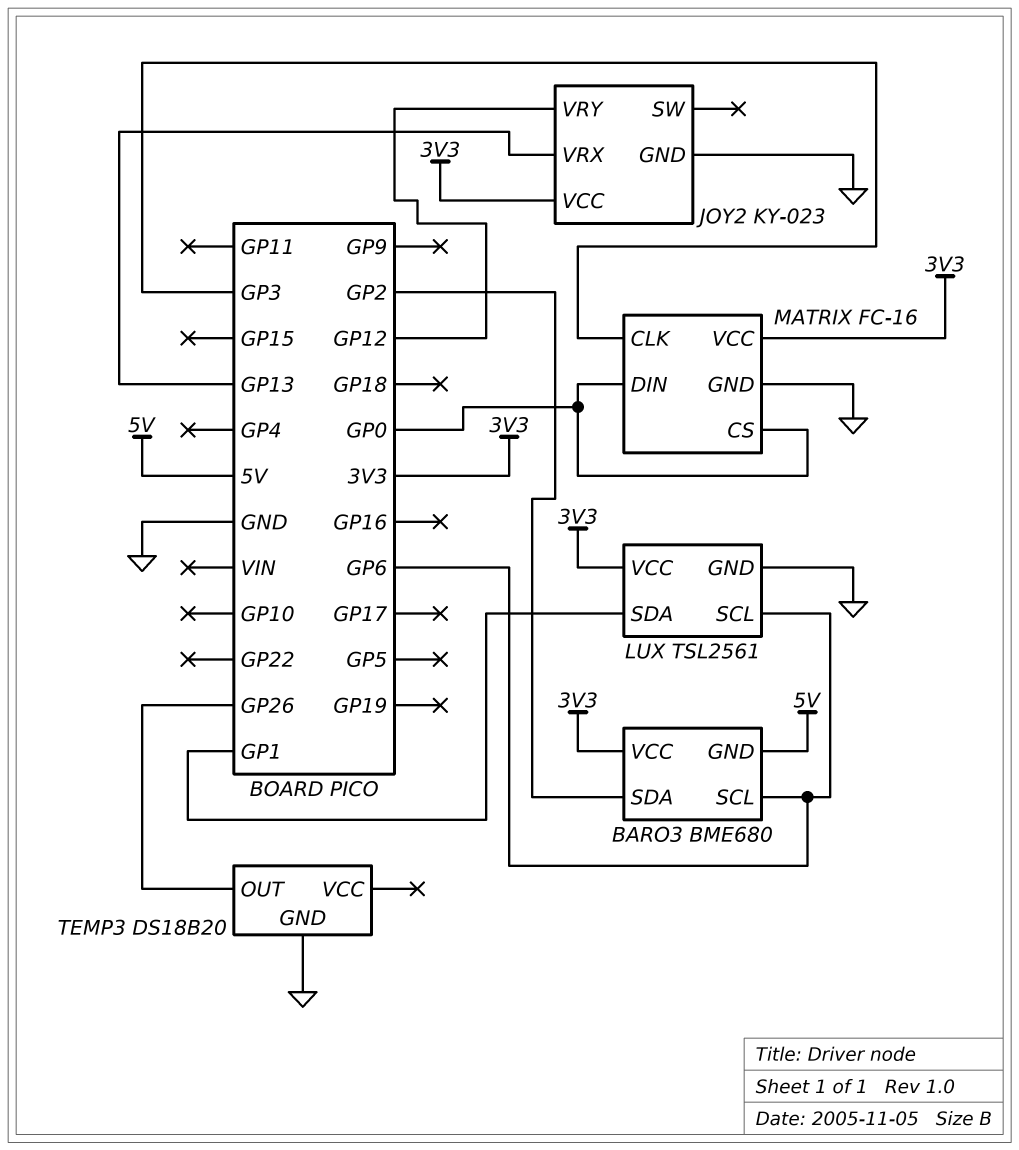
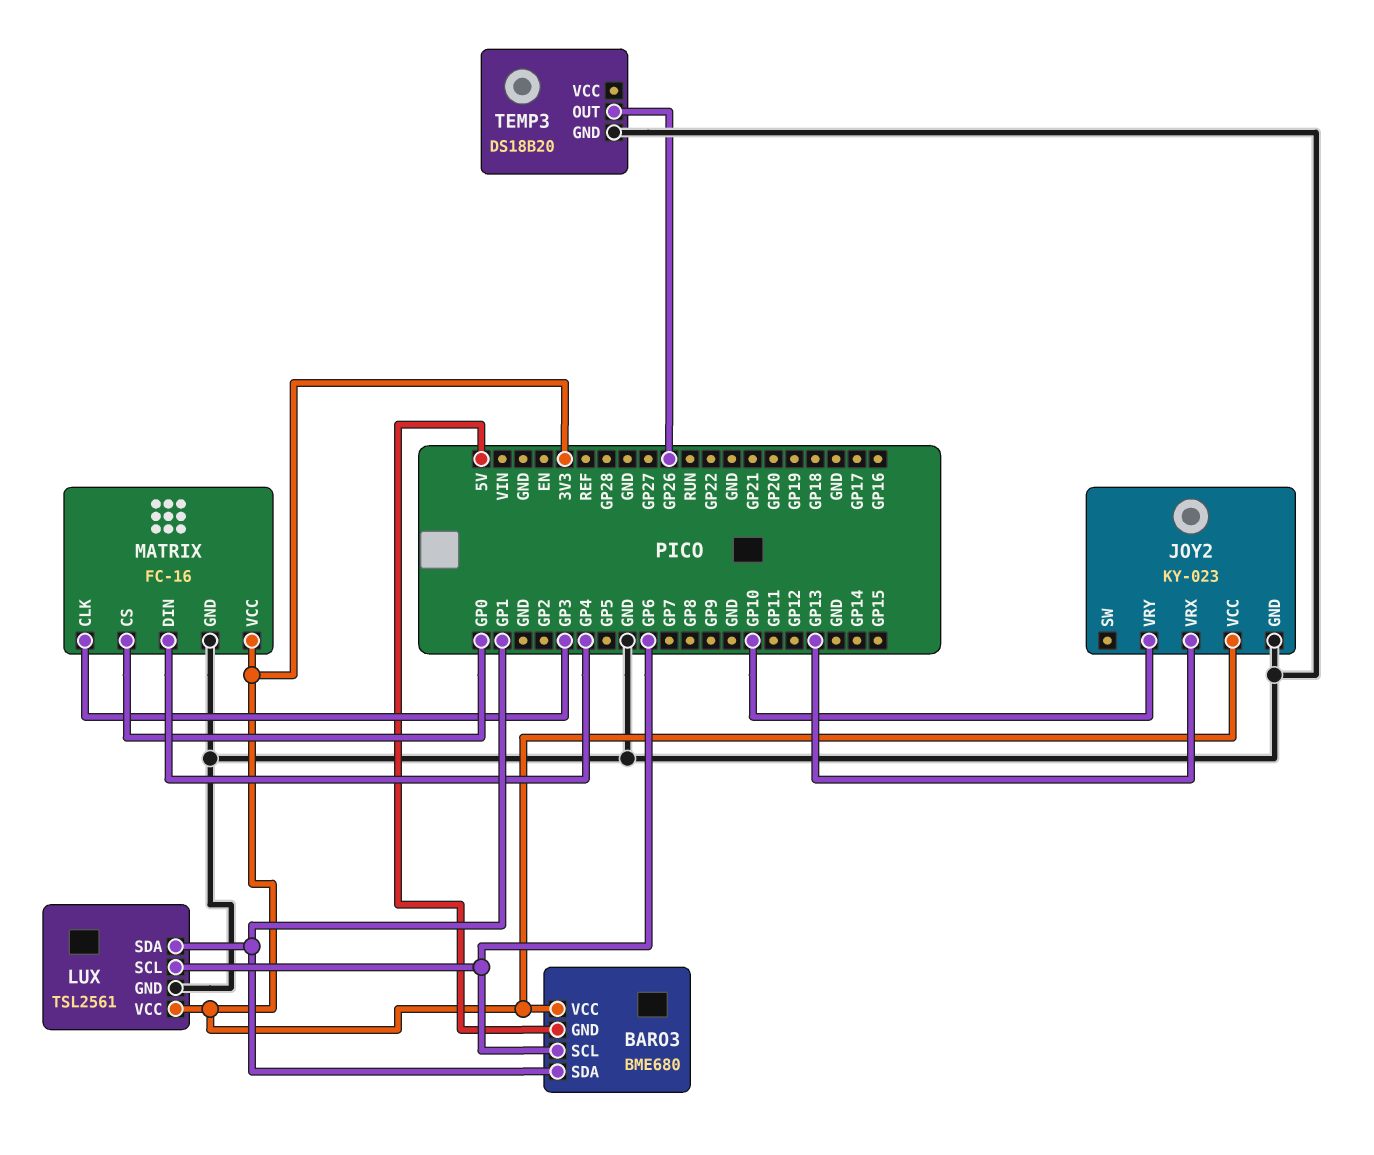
BARO3 pin SDA: GP2 -> GP1
JOY2 pin VRY: GP12 -> GP10
MATRIX pin DIN: GP0 -> GP4

